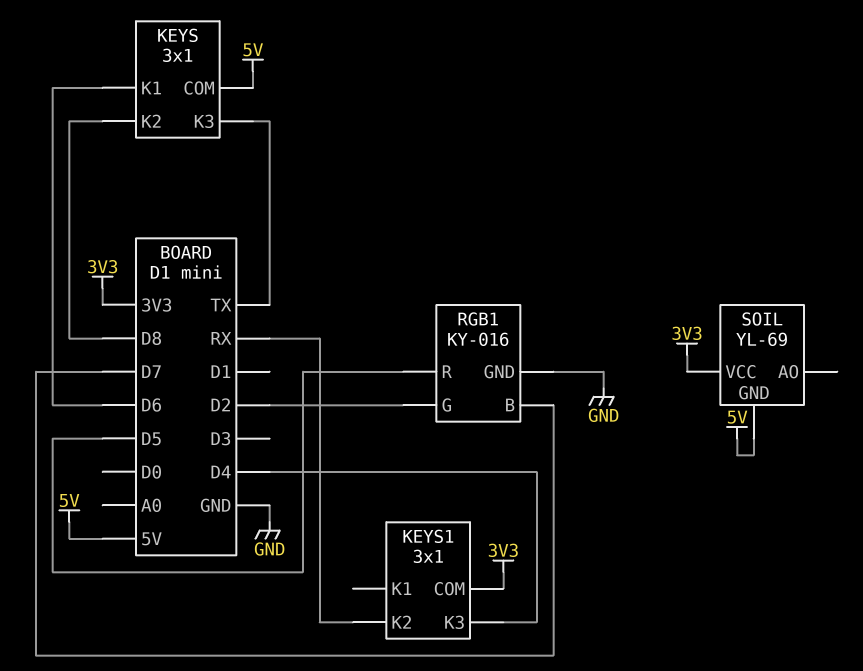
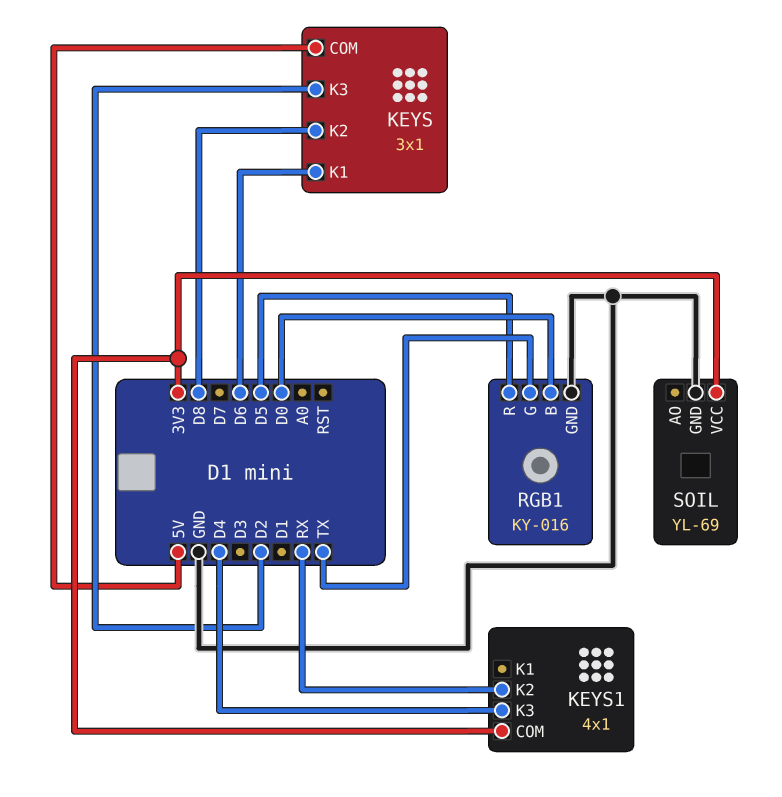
KEYS pin K3: TX -> D2
KEYS1: 3x1 -> 4x1
RGB1 pin B: D7 -> D0
RGB1 pin G: D2 -> TX
SOIL pin GND: 5V -> GND

